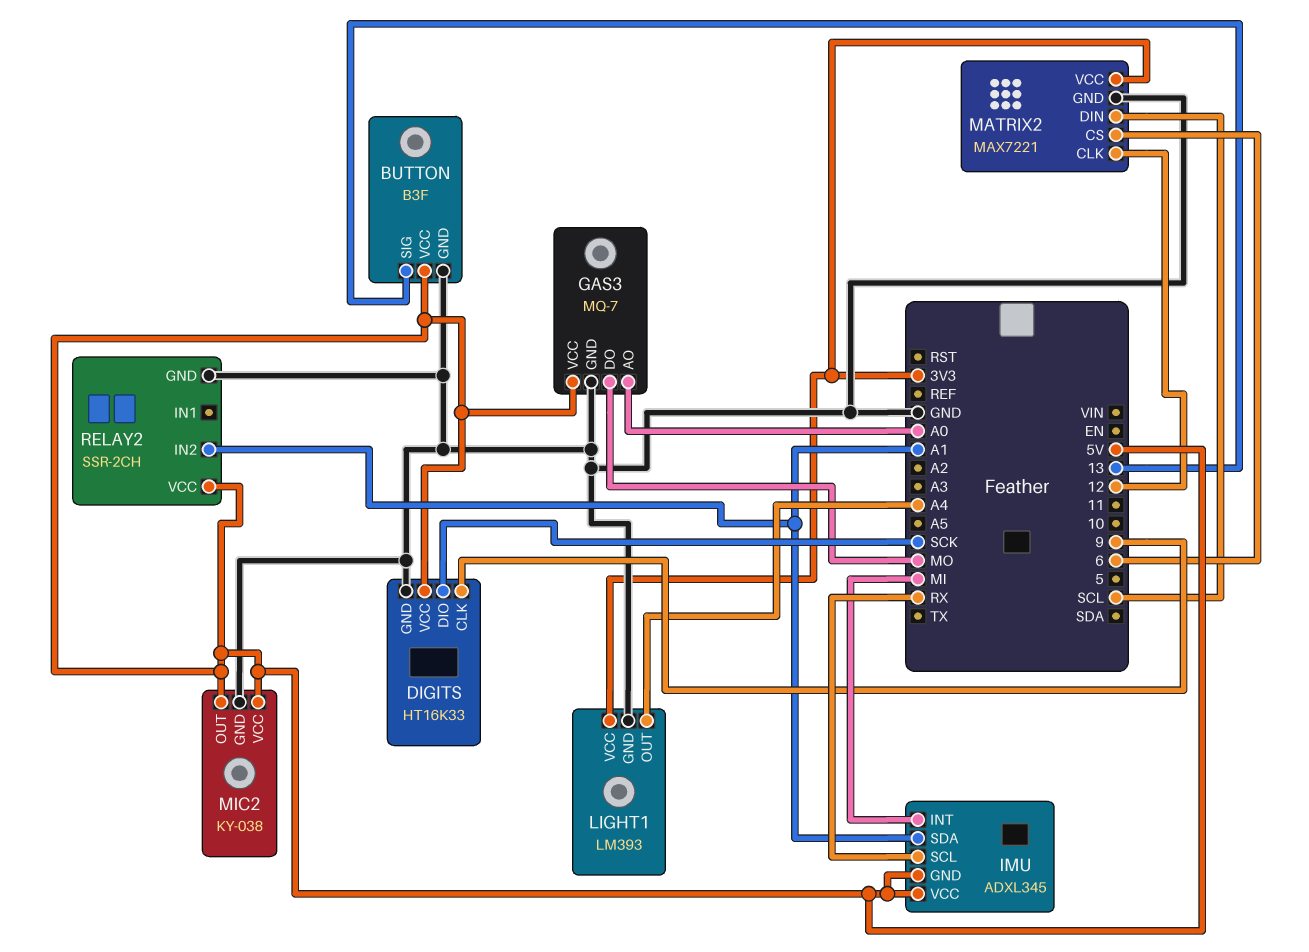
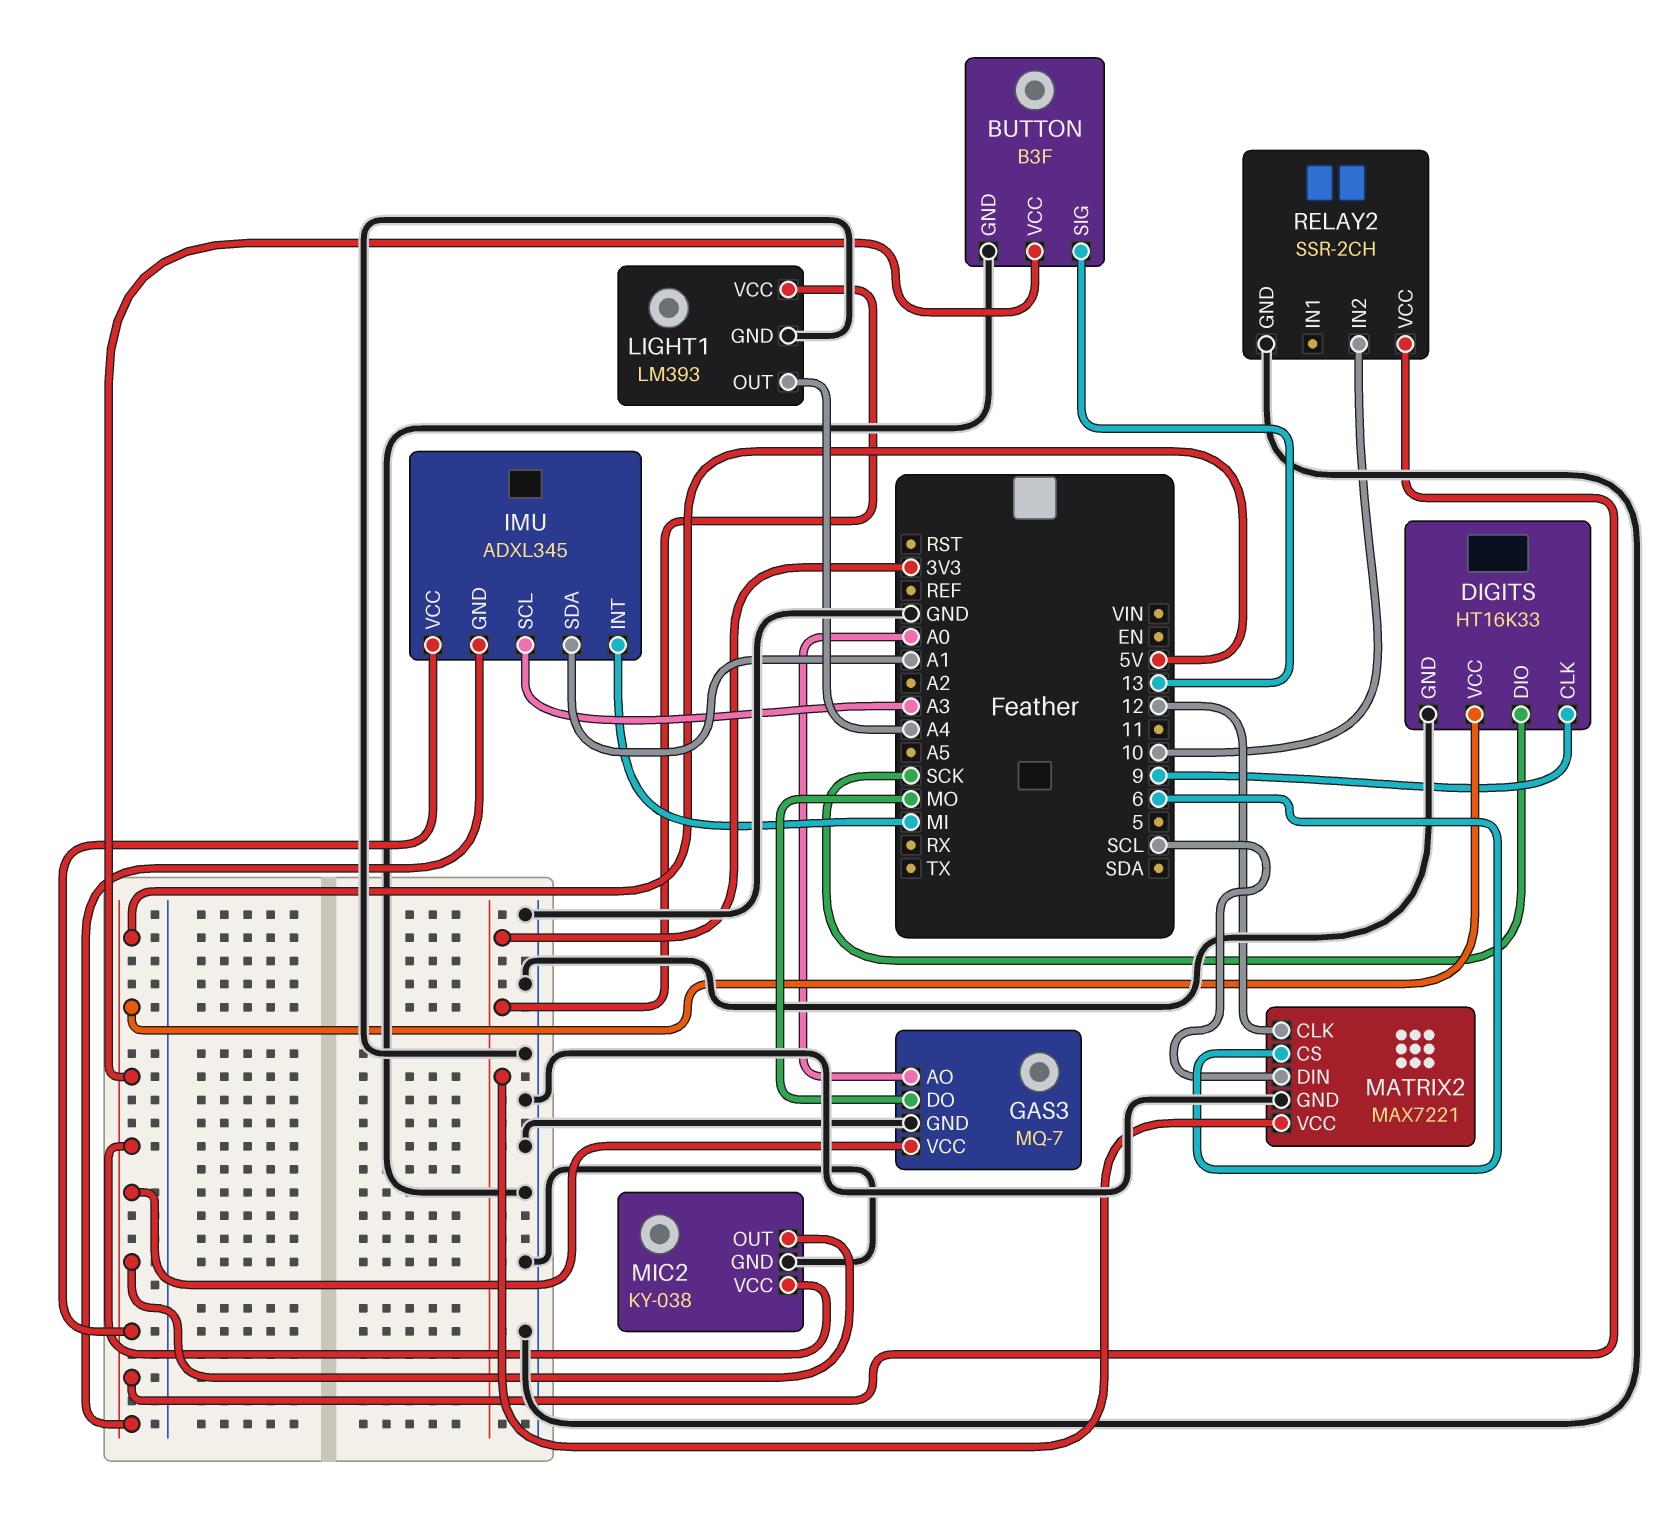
IMU pin SCL: RX -> A3
RELAY2 pin IN2: A1 -> 10

